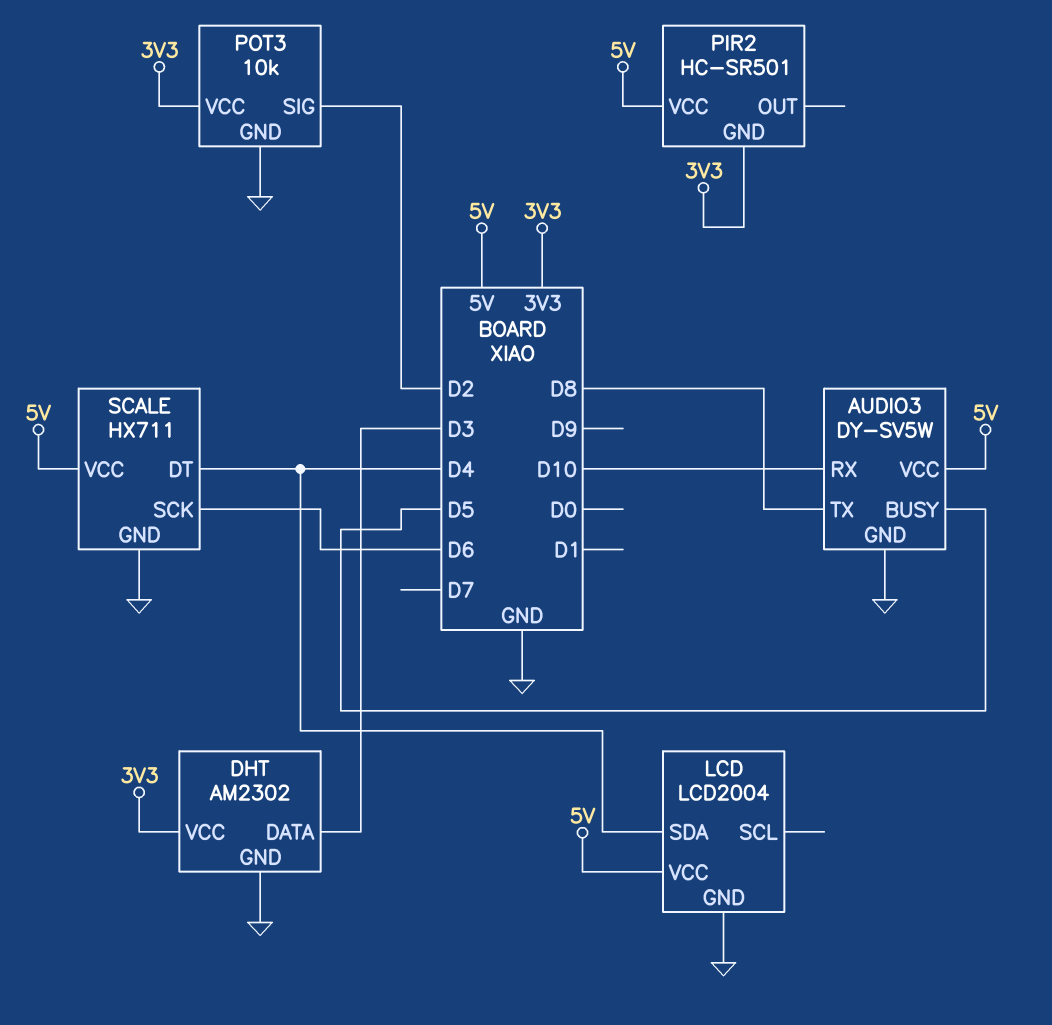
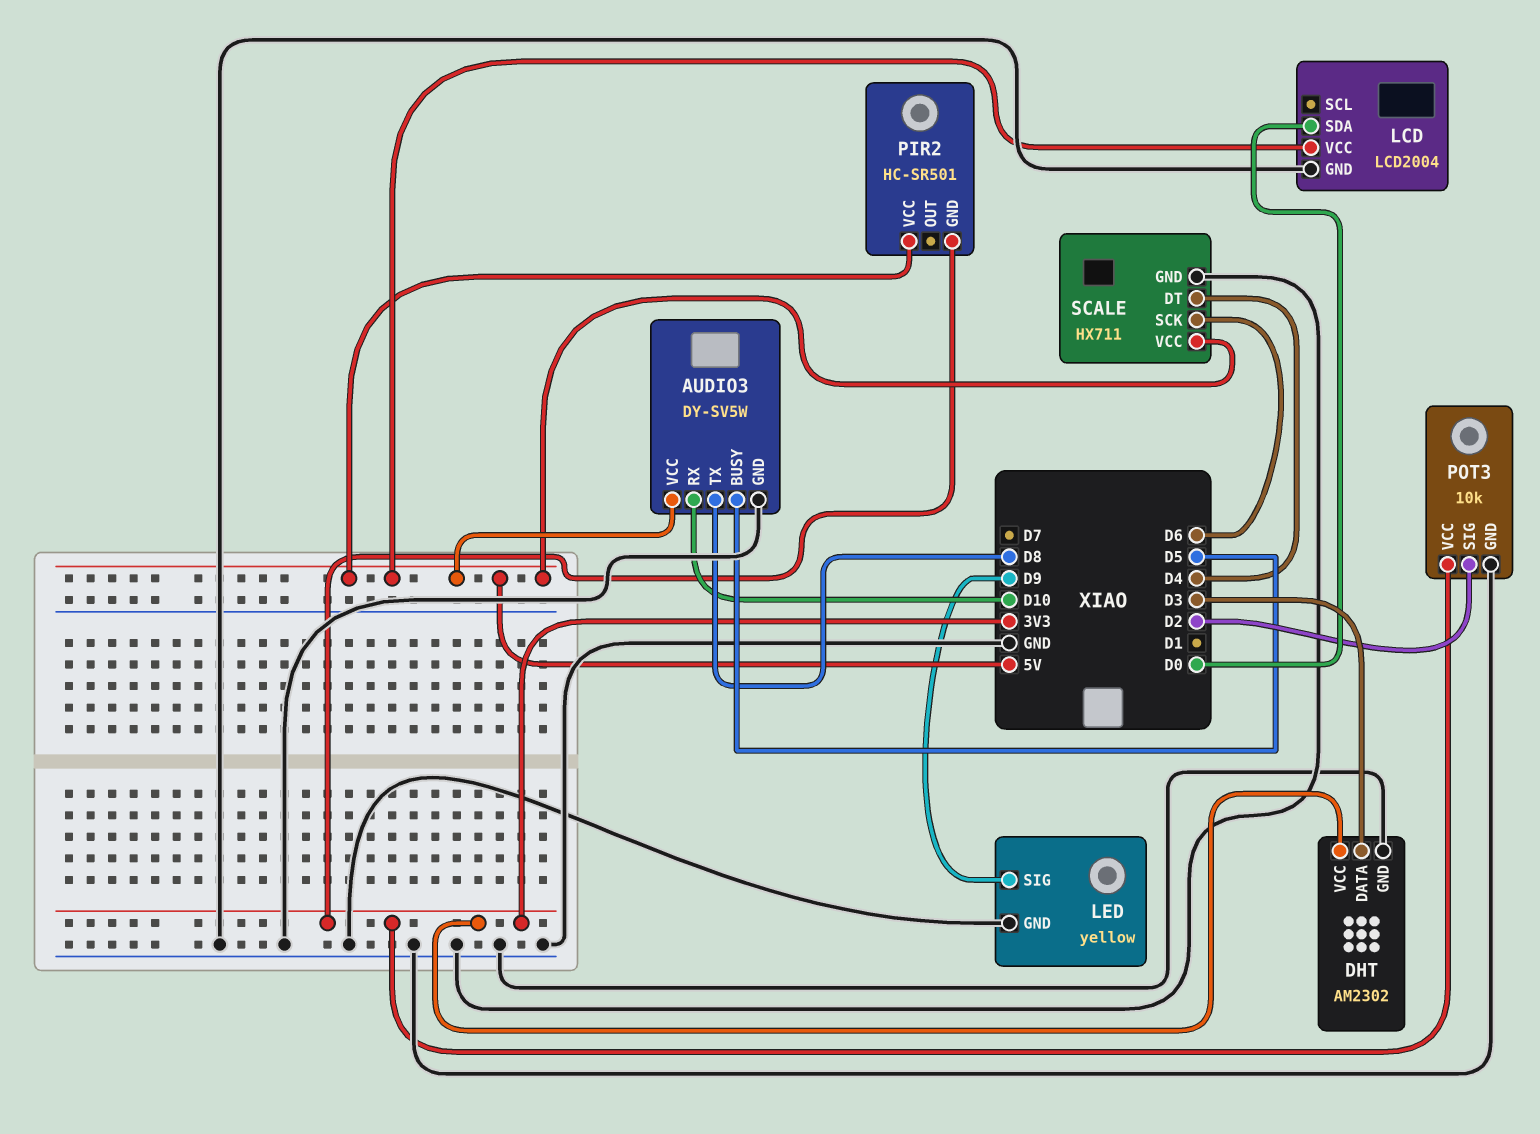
LCD pin SDA: D4 -> D0
LED: none -> yellow
LED pin GND: none -> GND
LED pin SIG: none -> D9

